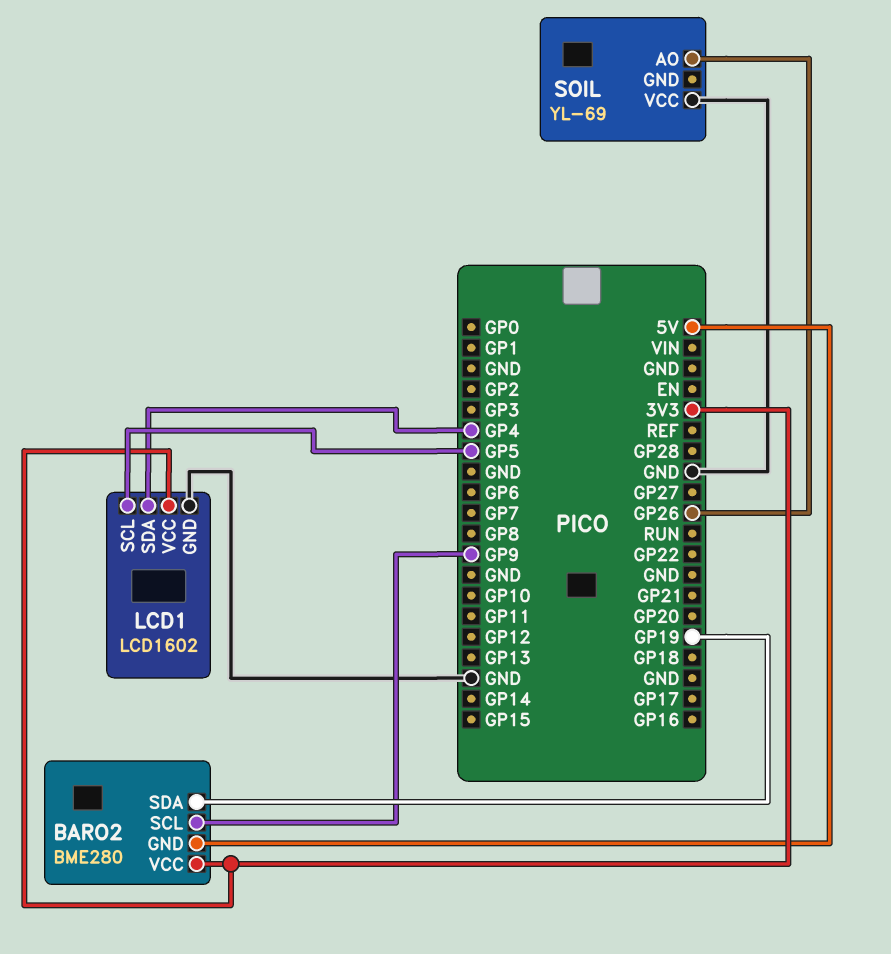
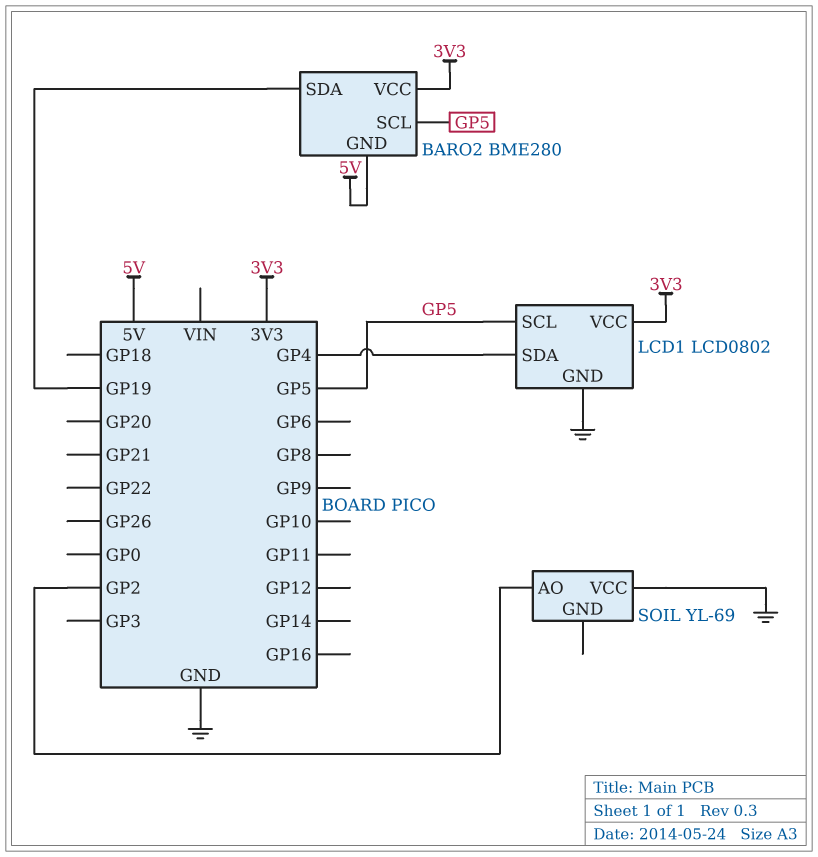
BARO2 pin SCL: GP9 -> GP5
LCD1: LCD1602 -> LCD0802
SOIL pin AO: GP26 -> GP2

